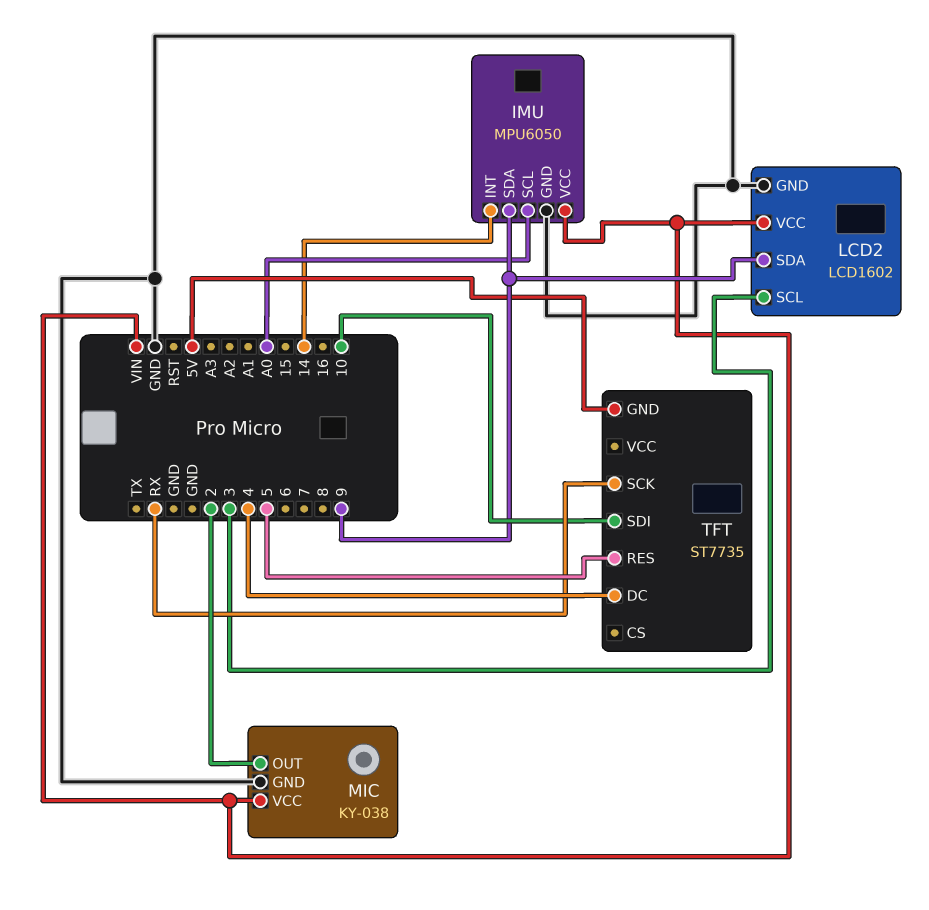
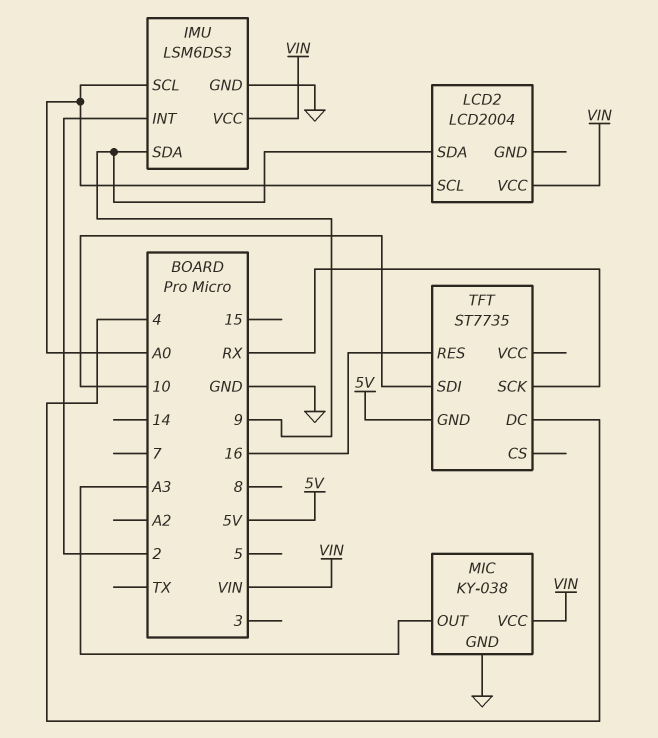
IMU: MPU6050 -> LSM6DS3
IMU pin INT: 14 -> 2
LCD2: LCD1602 -> LCD2004
LCD2 pin GND: GND -> none
LCD2 pin SCL: 3 -> A0
MIC pin OUT: 2 -> A3
TFT pin RES: 5 -> 16

